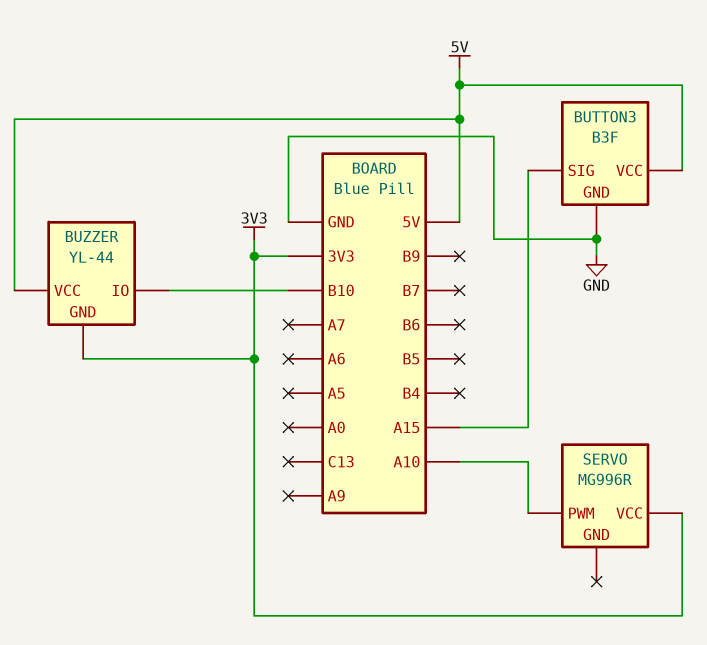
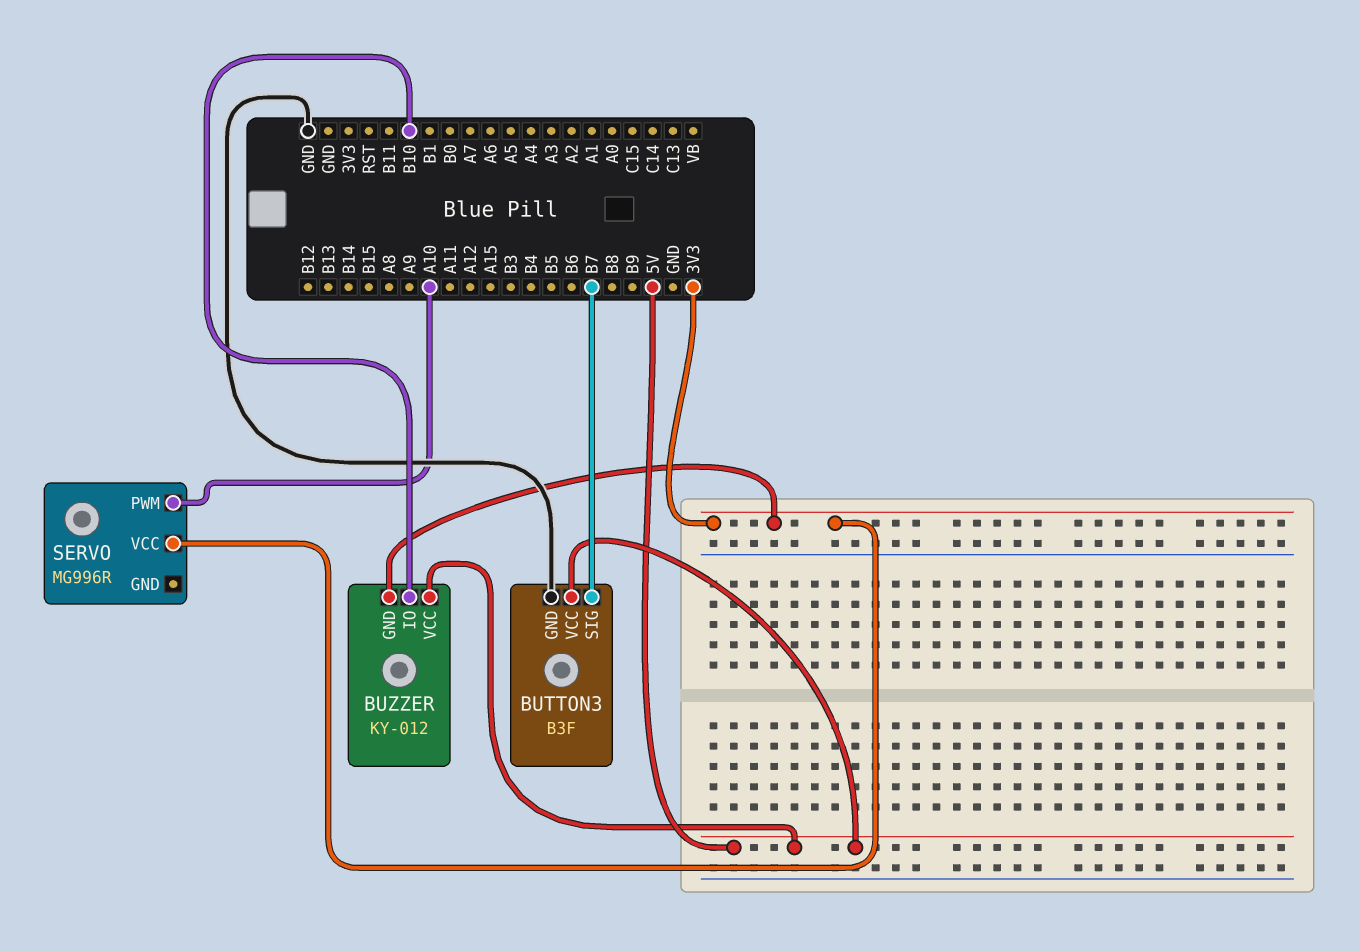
BUTTON3 pin SIG: A15 -> B7
BUZZER: YL-44 -> KY-012

